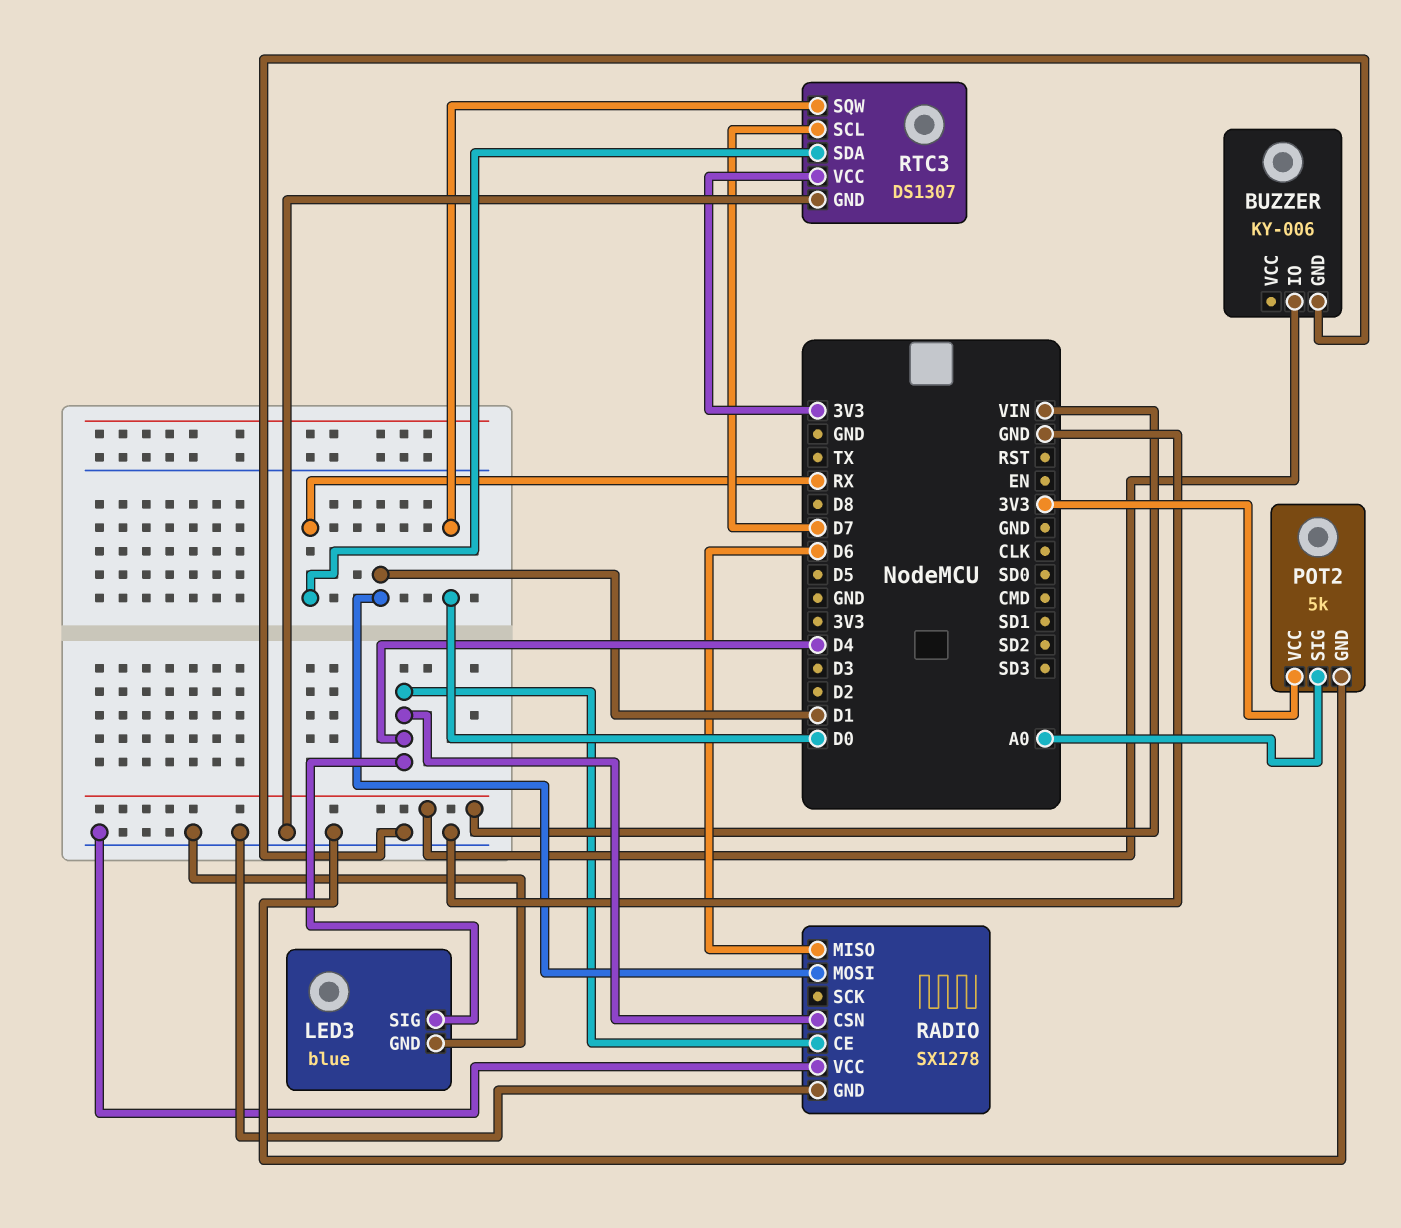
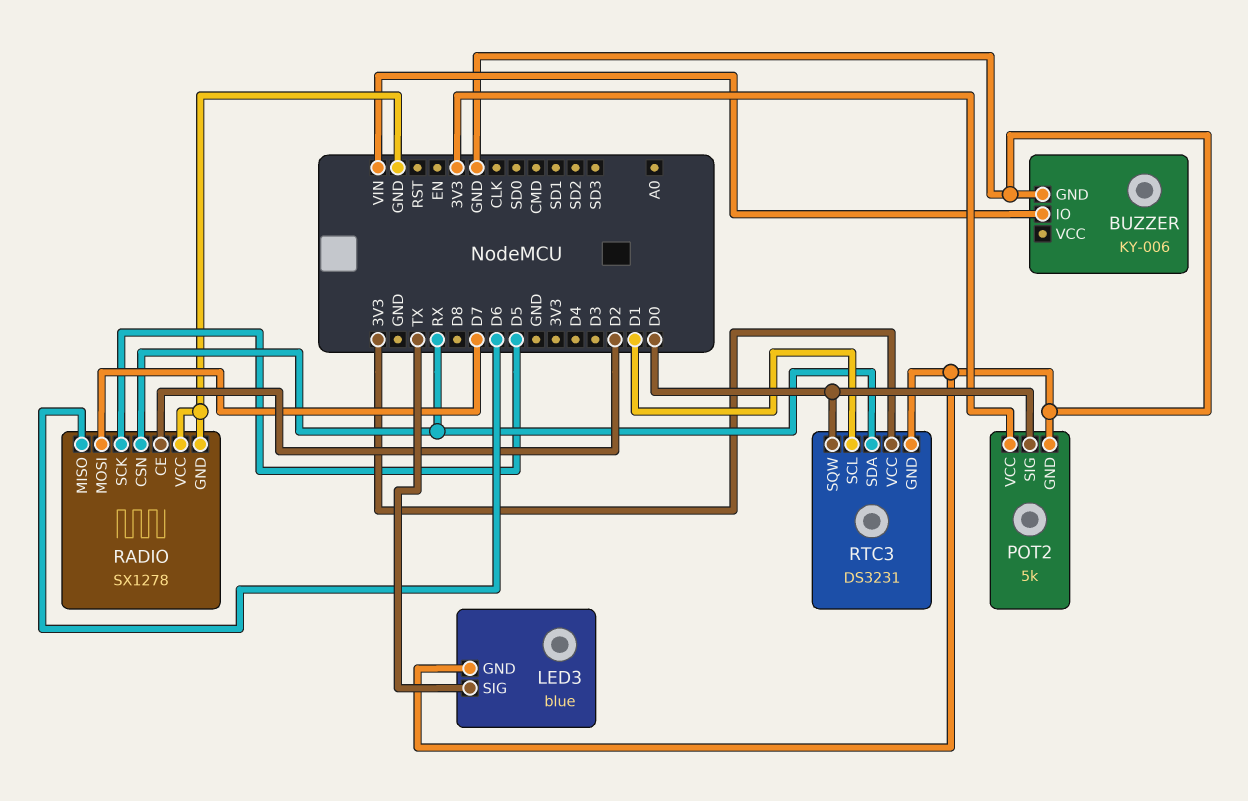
LED3 pin SIG: D4 -> TX
POT2 pin SIG: A0 -> D0
RADIO pin CE: D4 -> D2
RADIO pin CSN: D4 -> RX
RADIO pin MOSI: D1 -> D7
RADIO pin SCK: none -> D5
RTC3: DS1307 -> DS3231
RTC3 pin SCL: D7 -> D1

